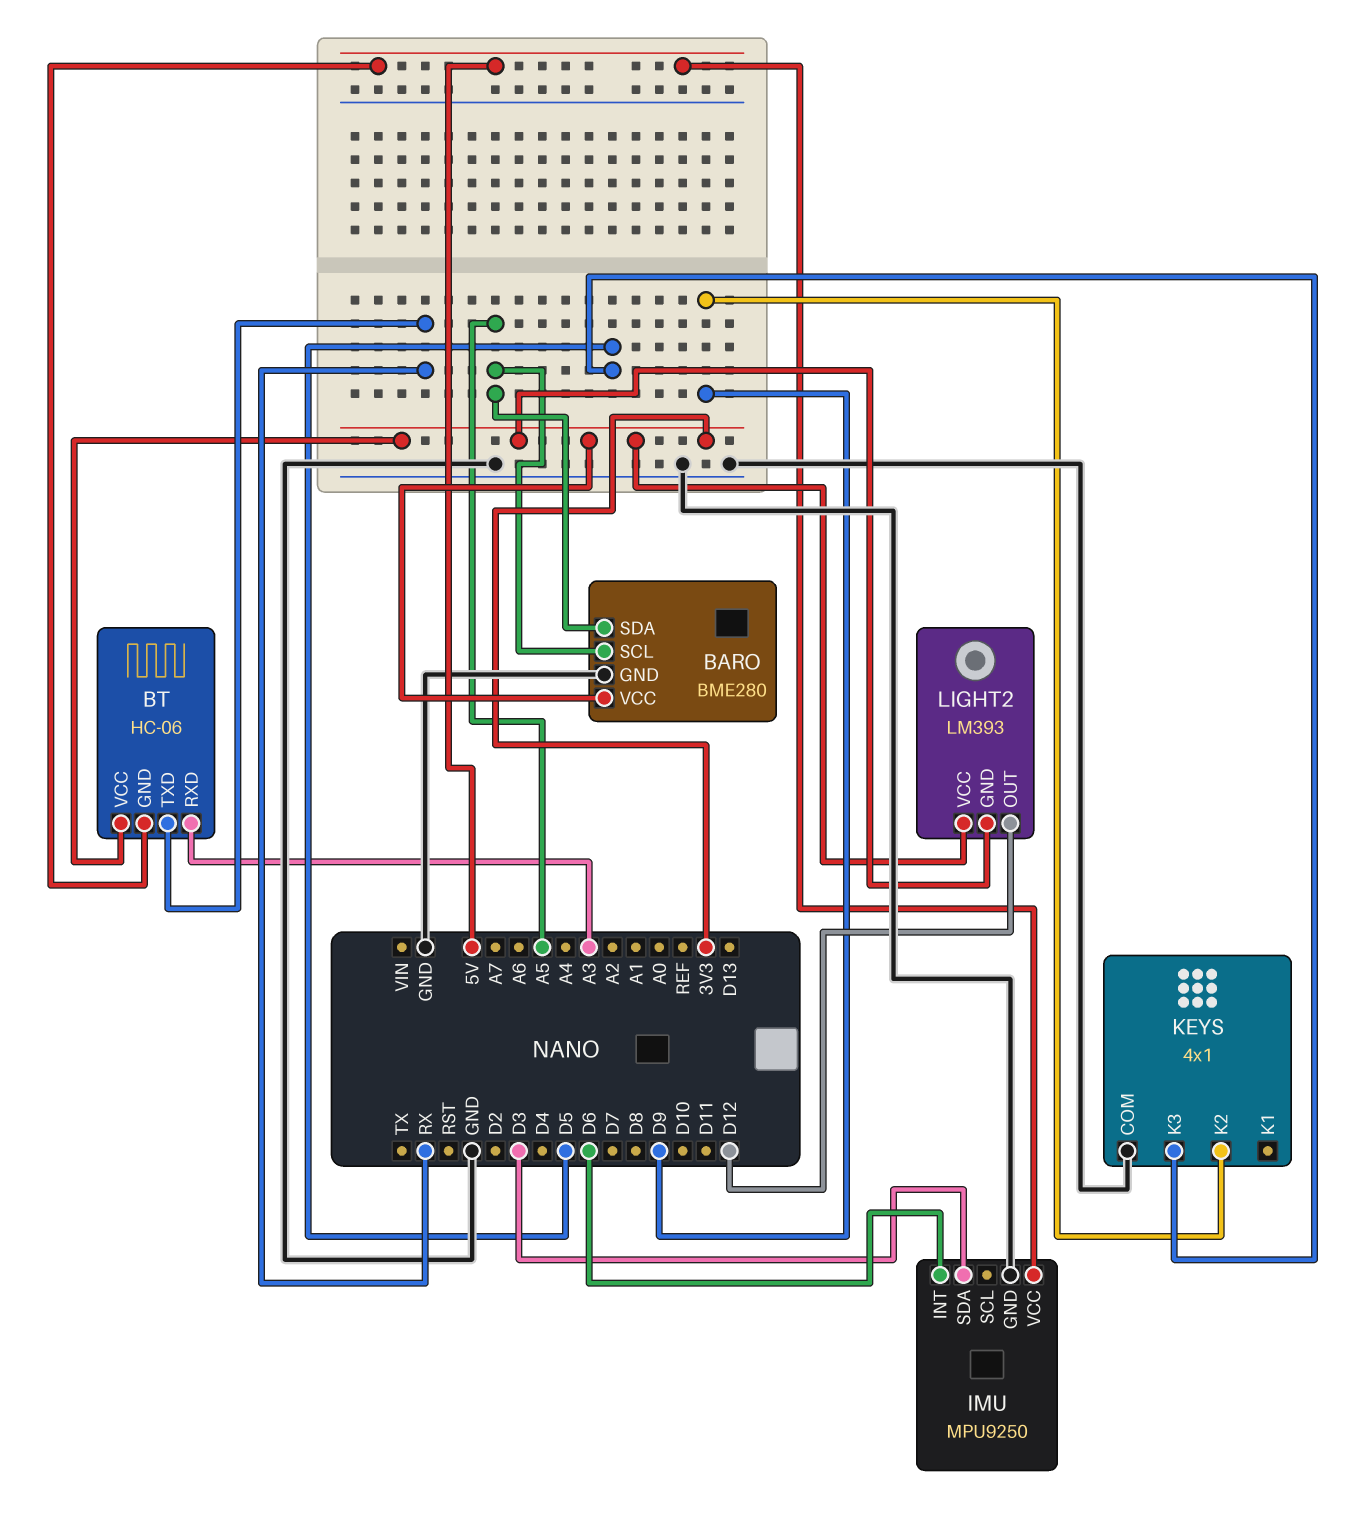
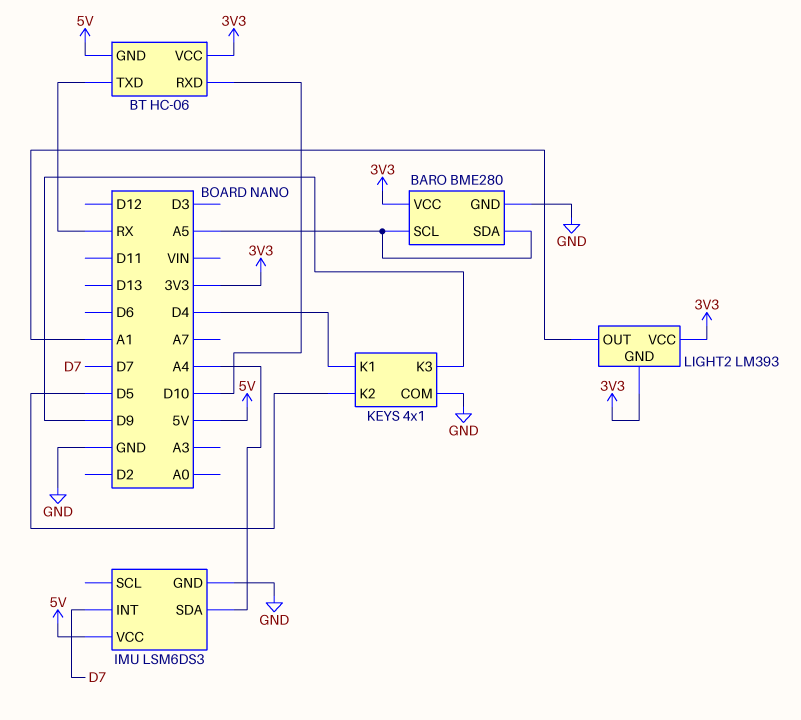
BT pin RXD: A3 -> D10
IMU: MPU9250 -> LSM6DS3
IMU pin INT: D6 -> D7
IMU pin SDA: D3 -> A4
KEYS pin K1: none -> D4
KEYS pin K2: D9 -> D5
KEYS pin K3: D5 -> D9
LIGHT2 pin OUT: D12 -> A1

